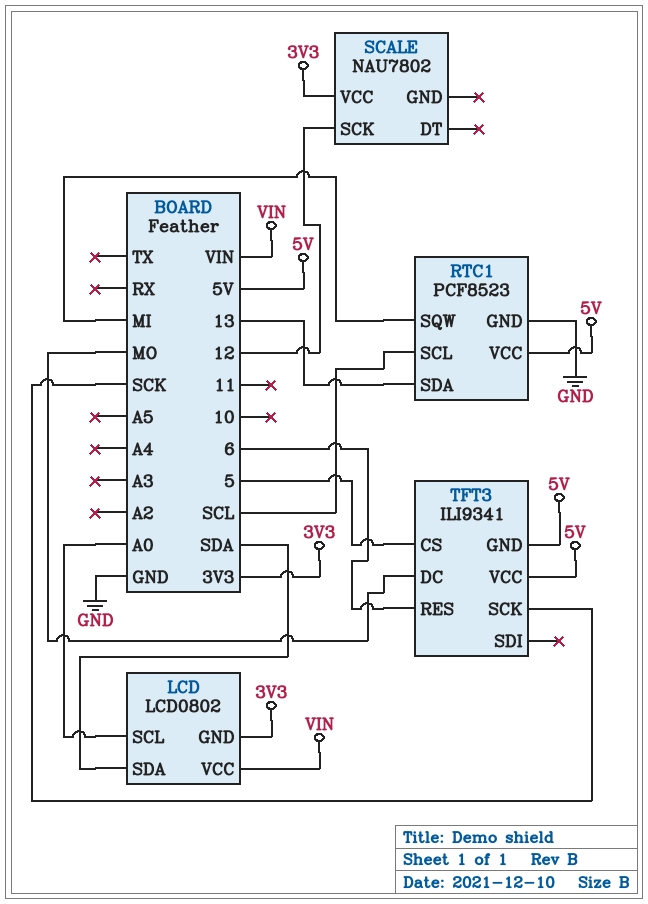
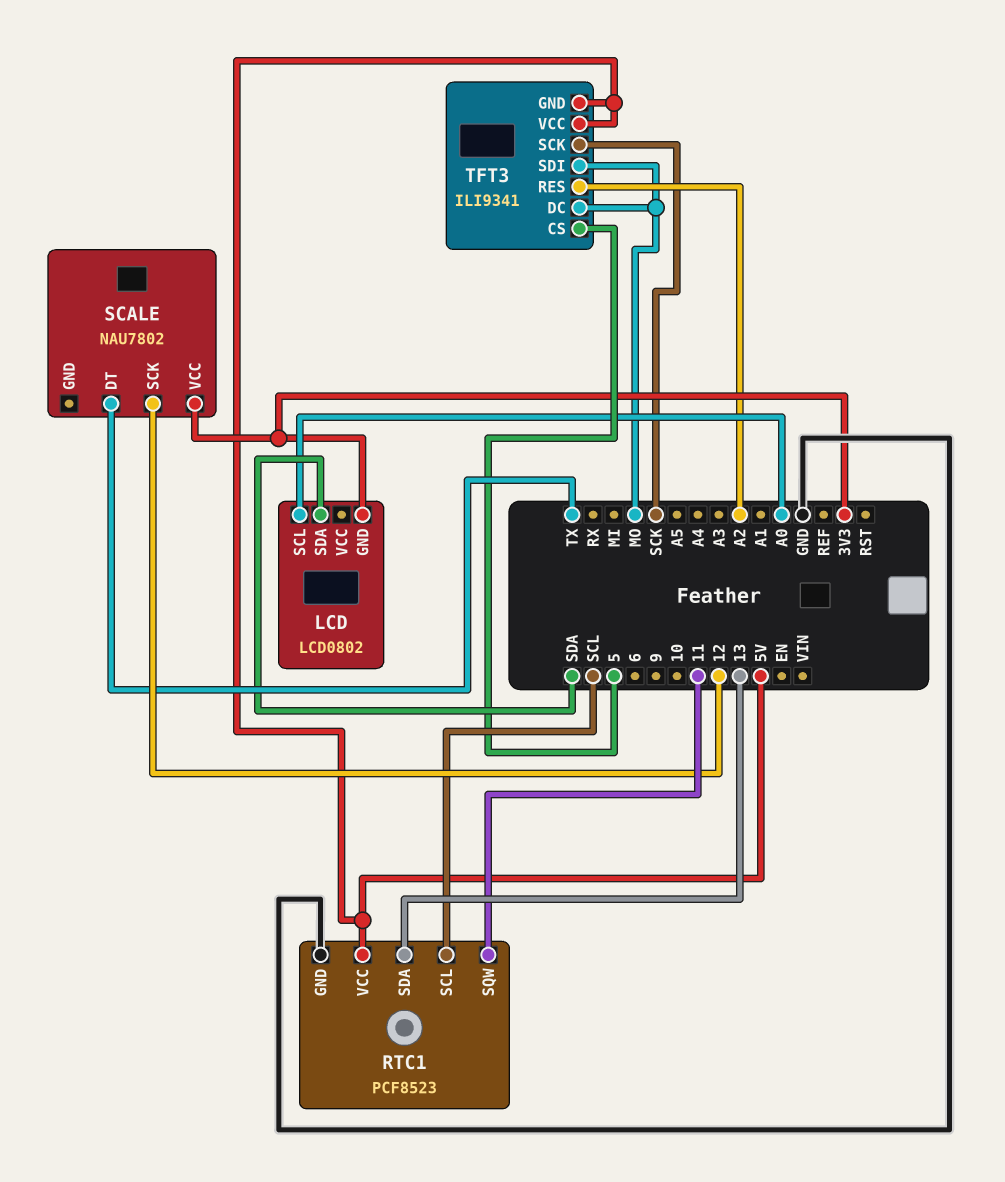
LCD pin VCC: VIN -> none
RTC1 pin SQW: MI -> 11
SCALE pin DT: none -> TX
TFT3 pin RES: 6 -> A2
TFT3 pin SDI: none -> MO

